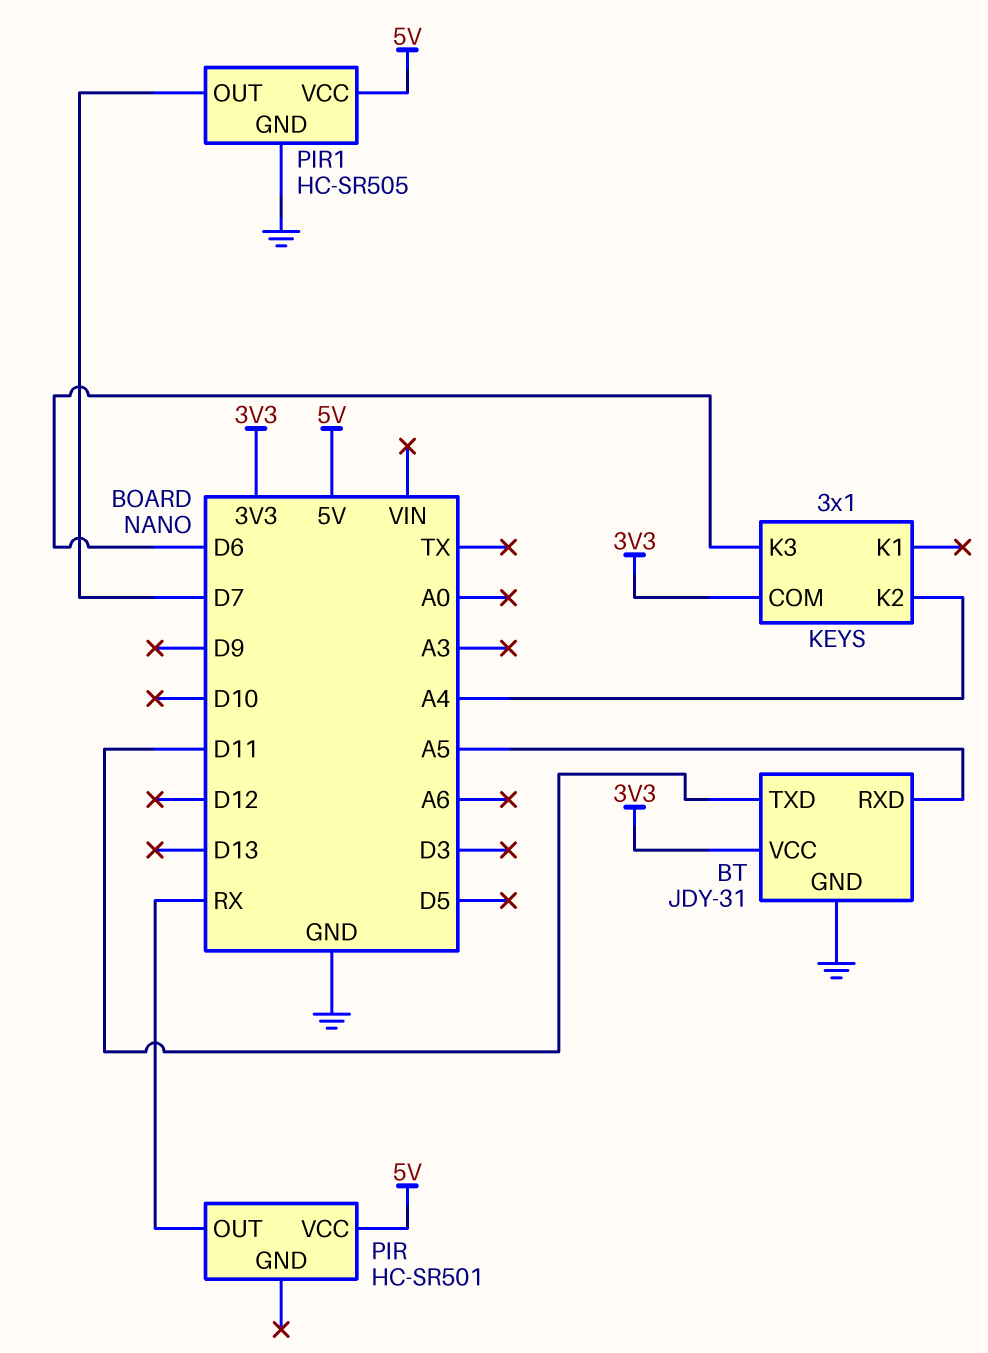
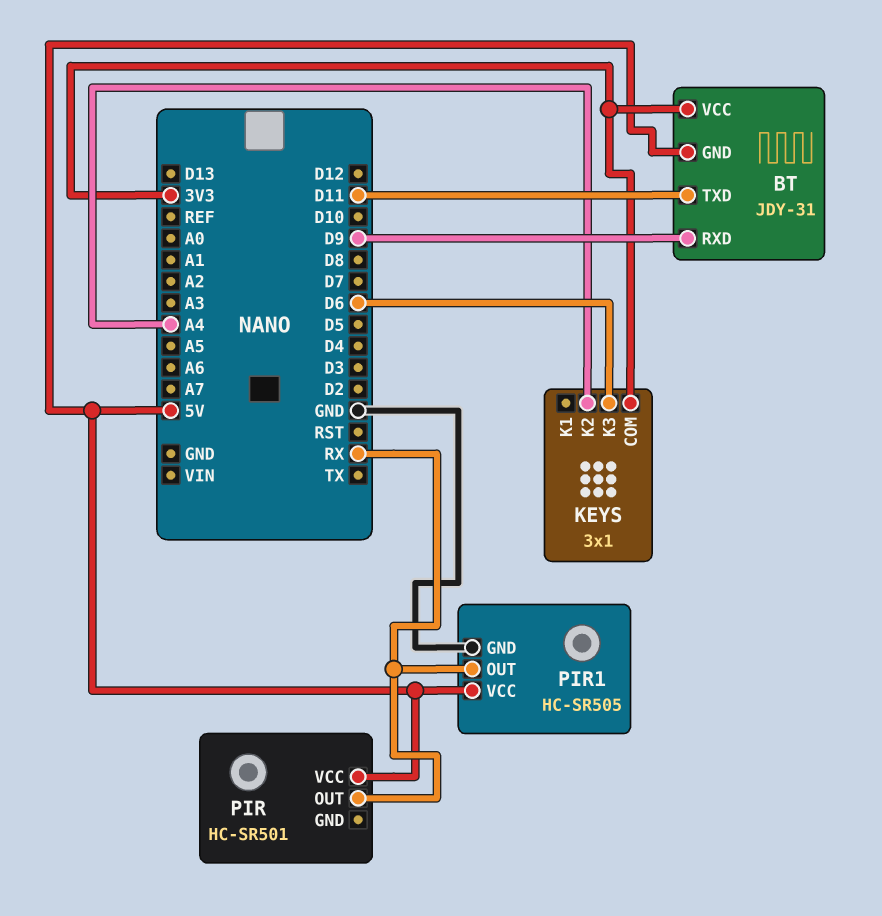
BT pin GND: GND -> 5V
BT pin RXD: A5 -> D9
PIR1 pin OUT: D7 -> RX

